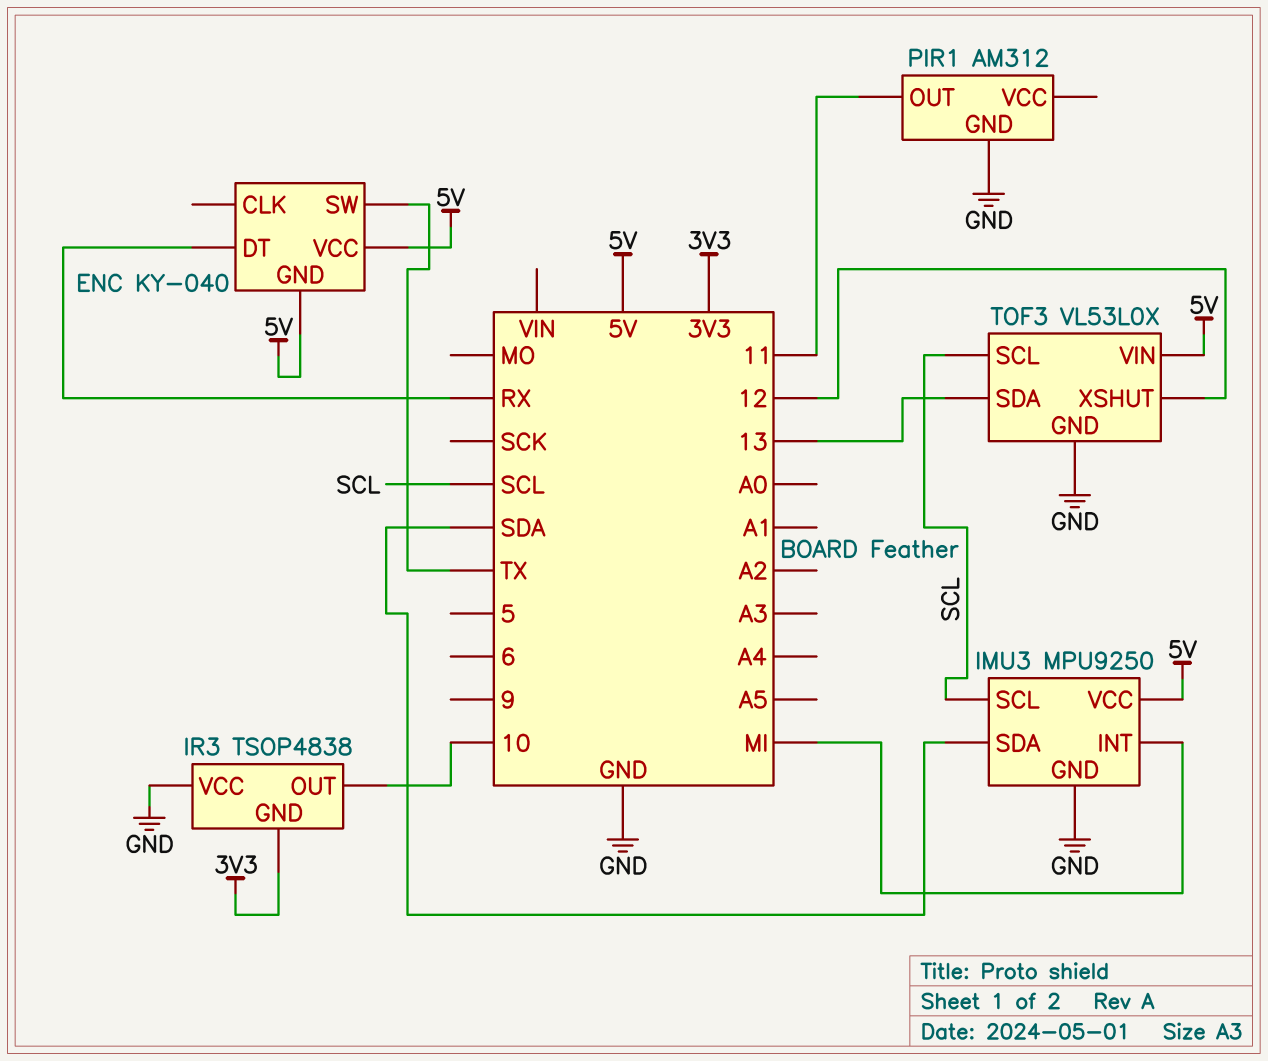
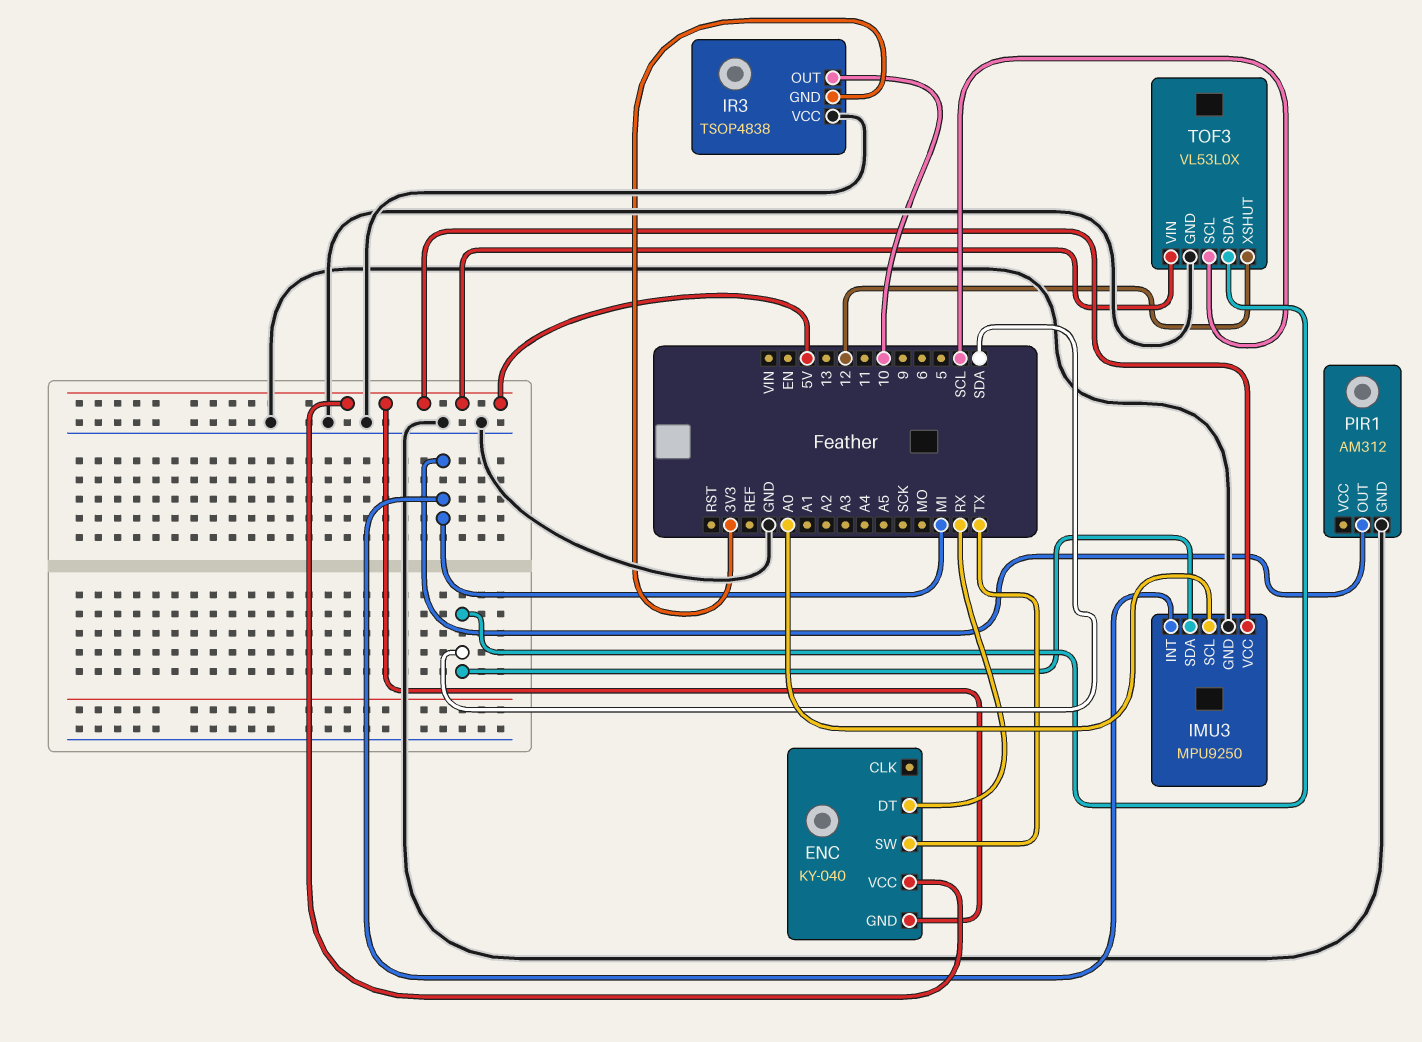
IMU3 pin SCL: SCL -> A0
PIR1 pin OUT: 11 -> MI
TOF3 pin SDA: 13 -> SDA

